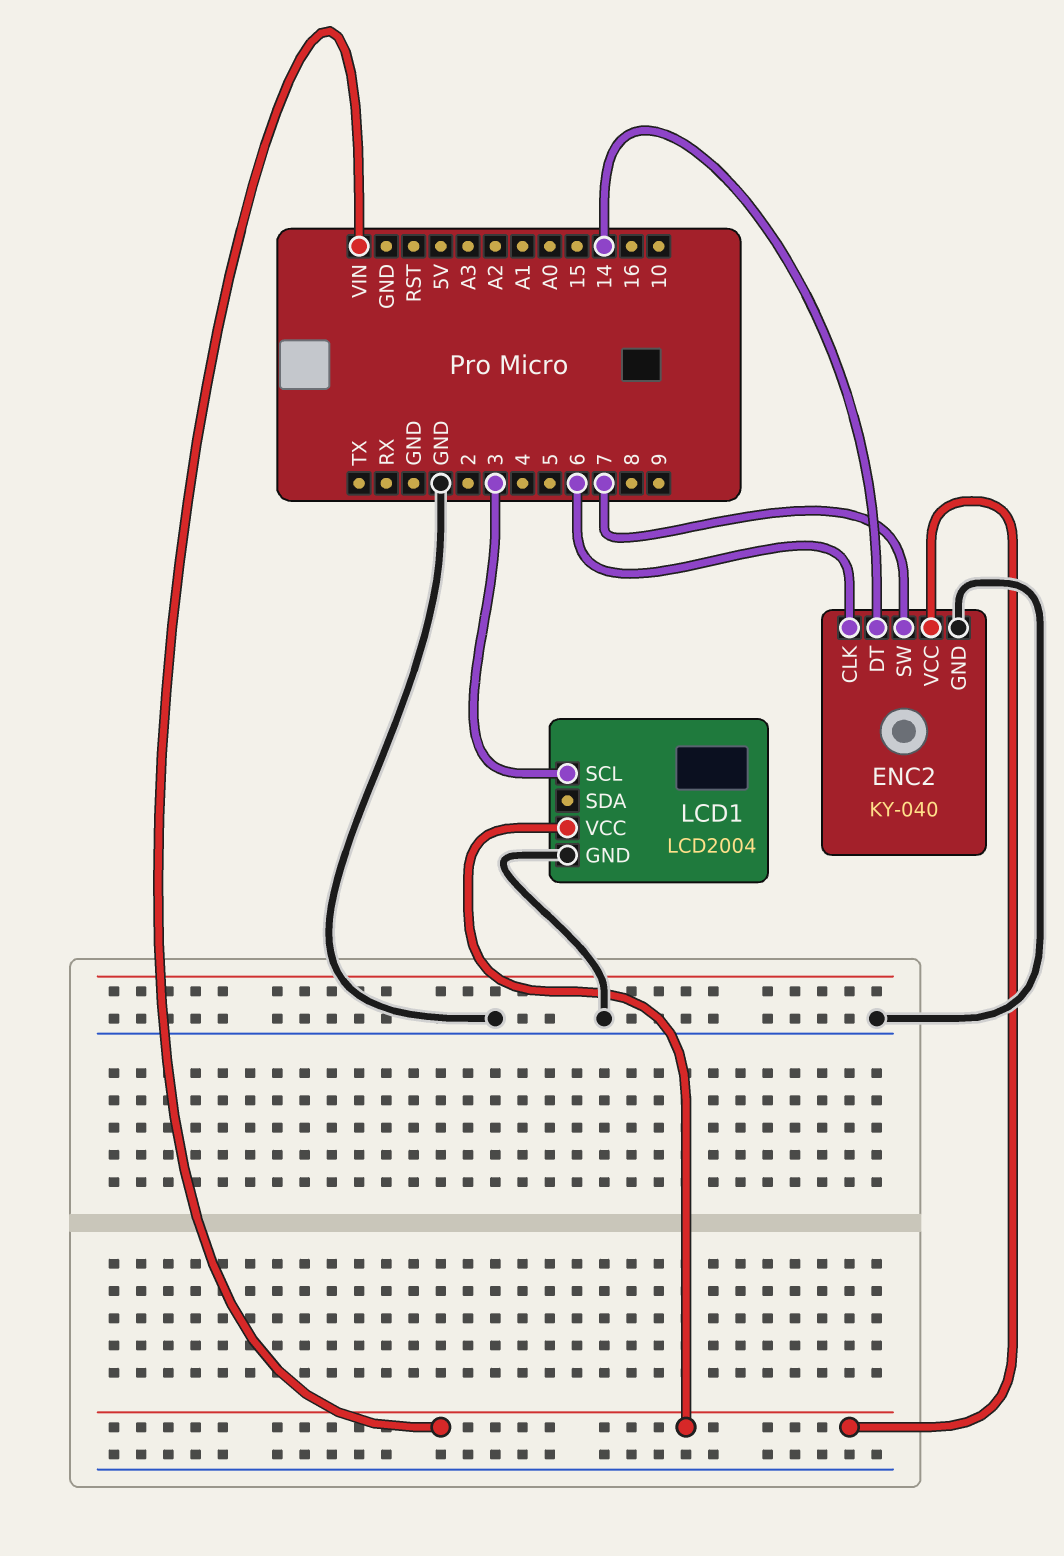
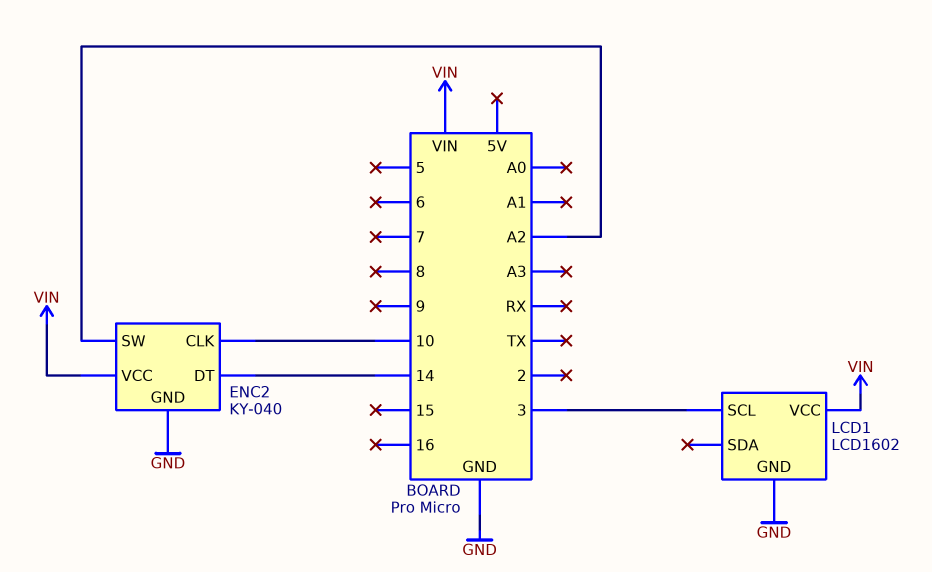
ENC2 pin CLK: 6 -> 10
ENC2 pin SW: 7 -> A2
LCD1: LCD2004 -> LCD1602

